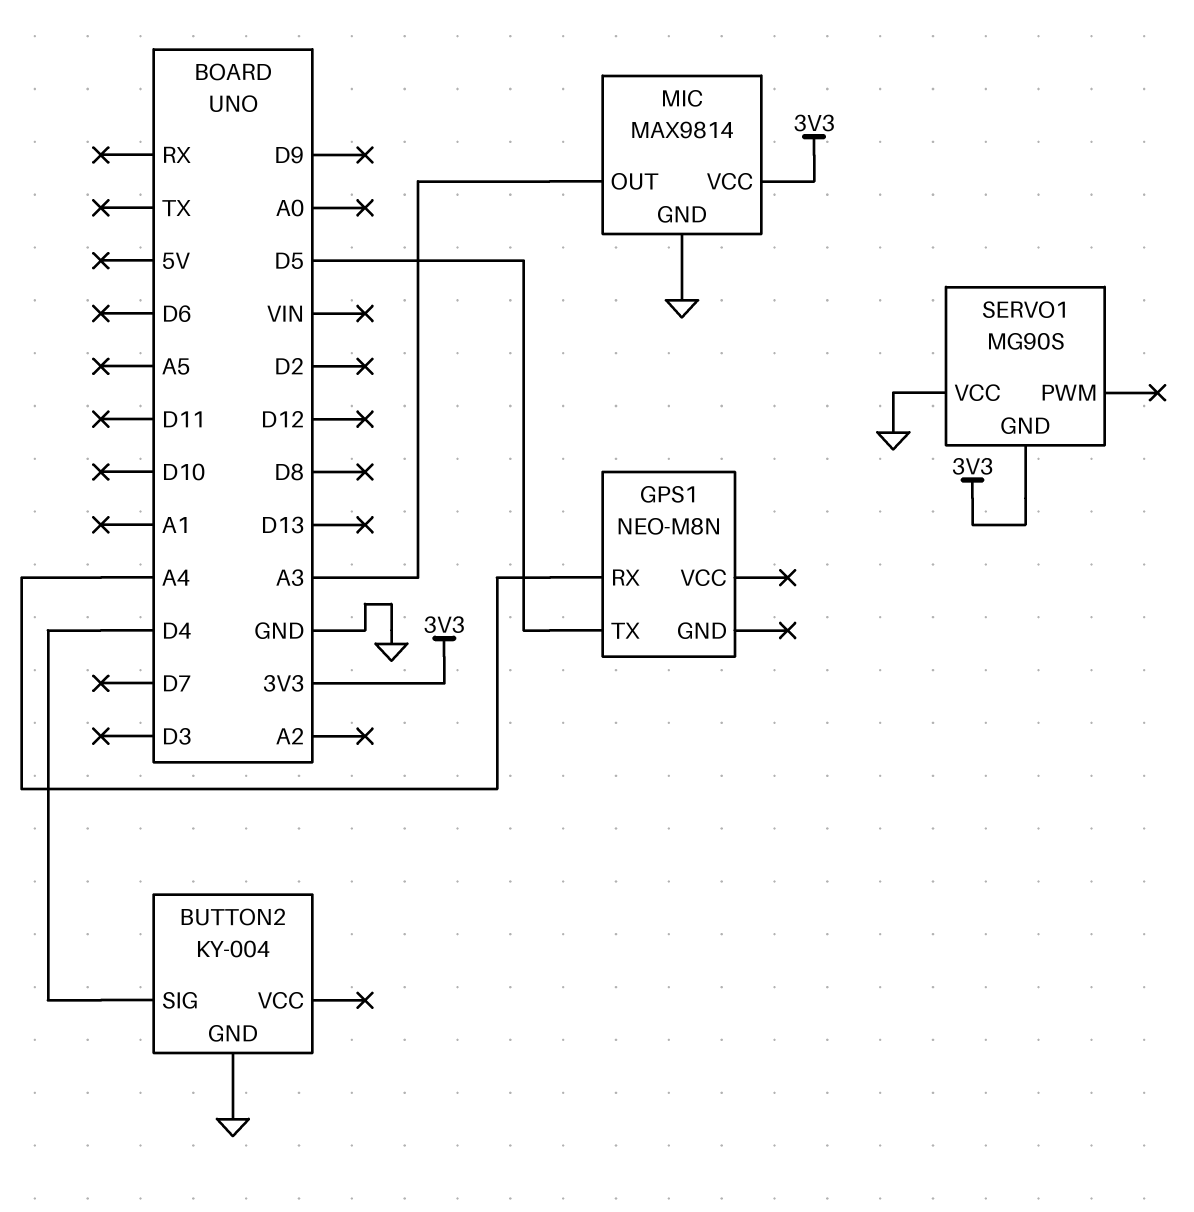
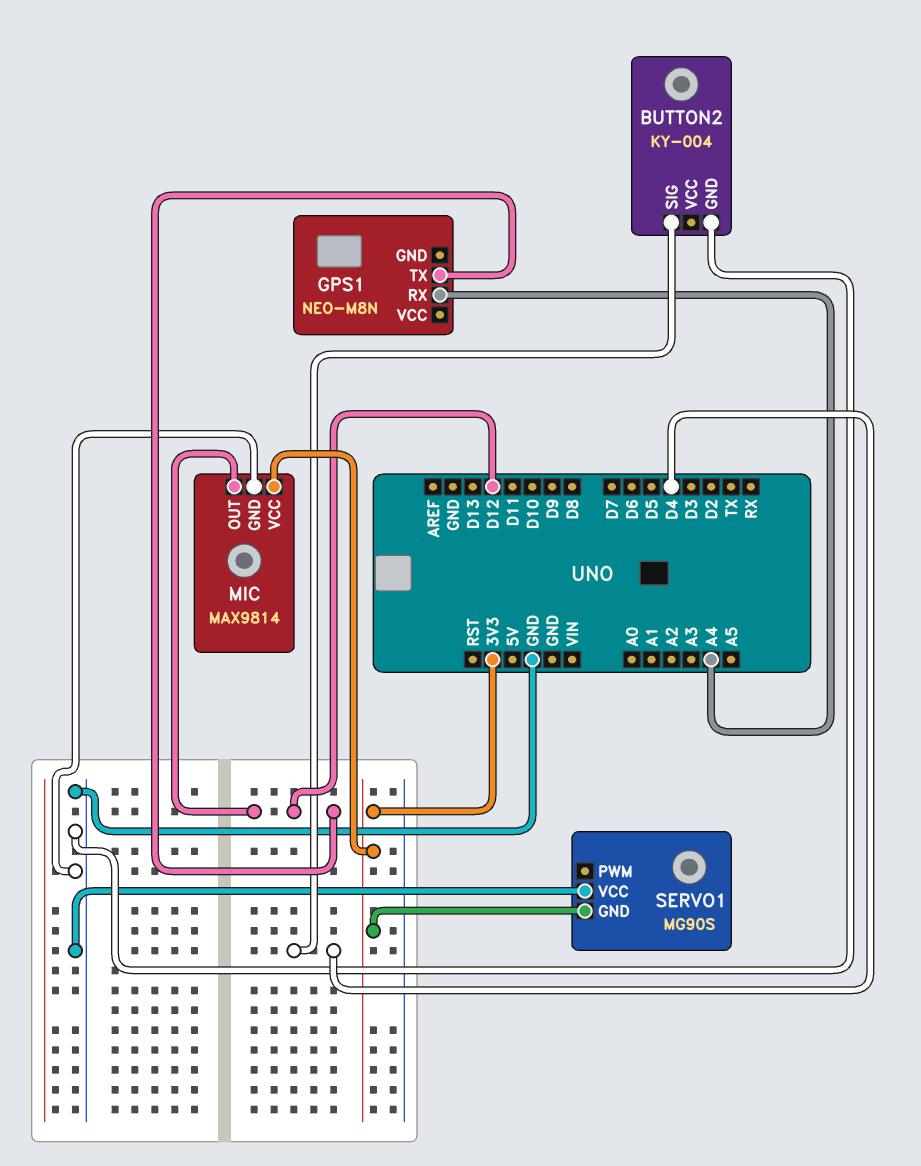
GPS1 pin TX: D5 -> D12
MIC pin OUT: A3 -> D12

